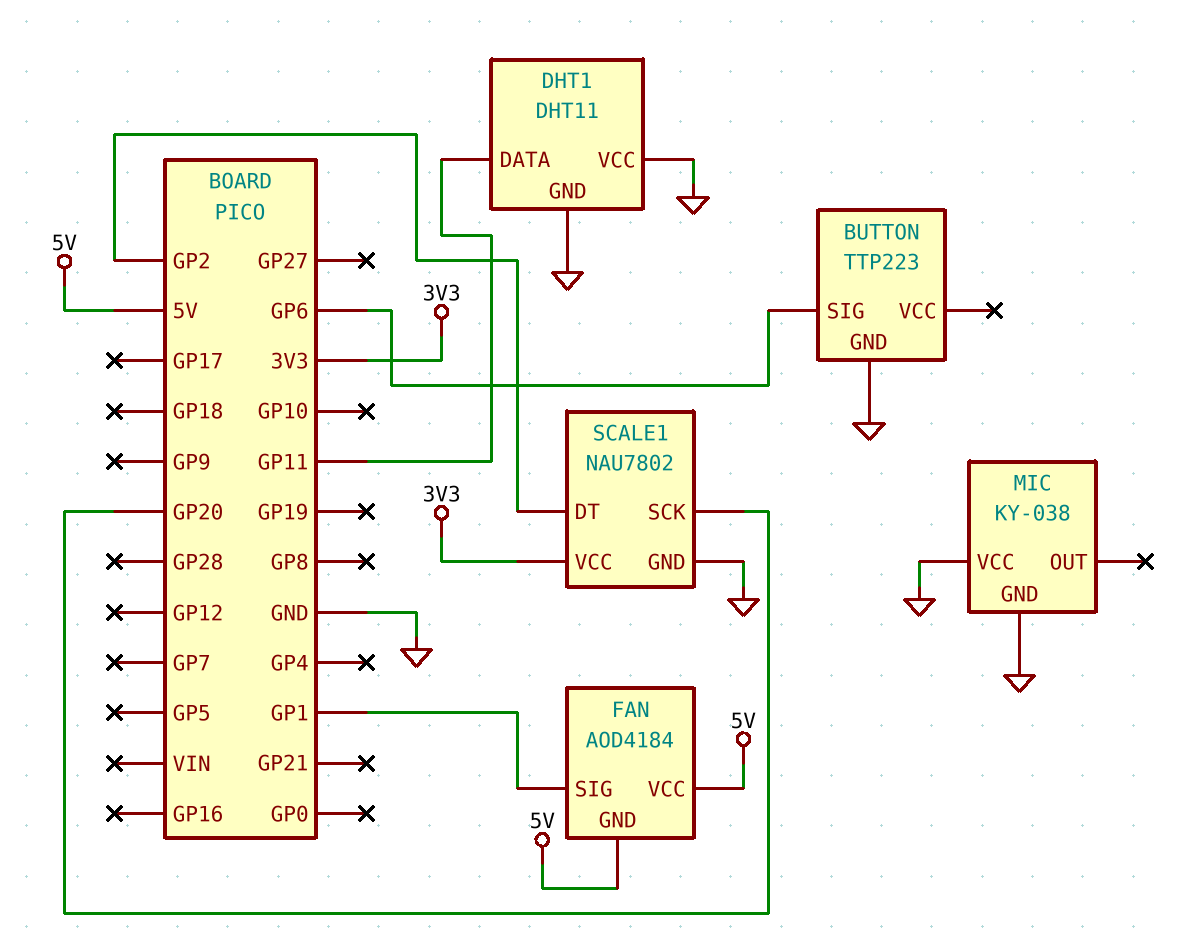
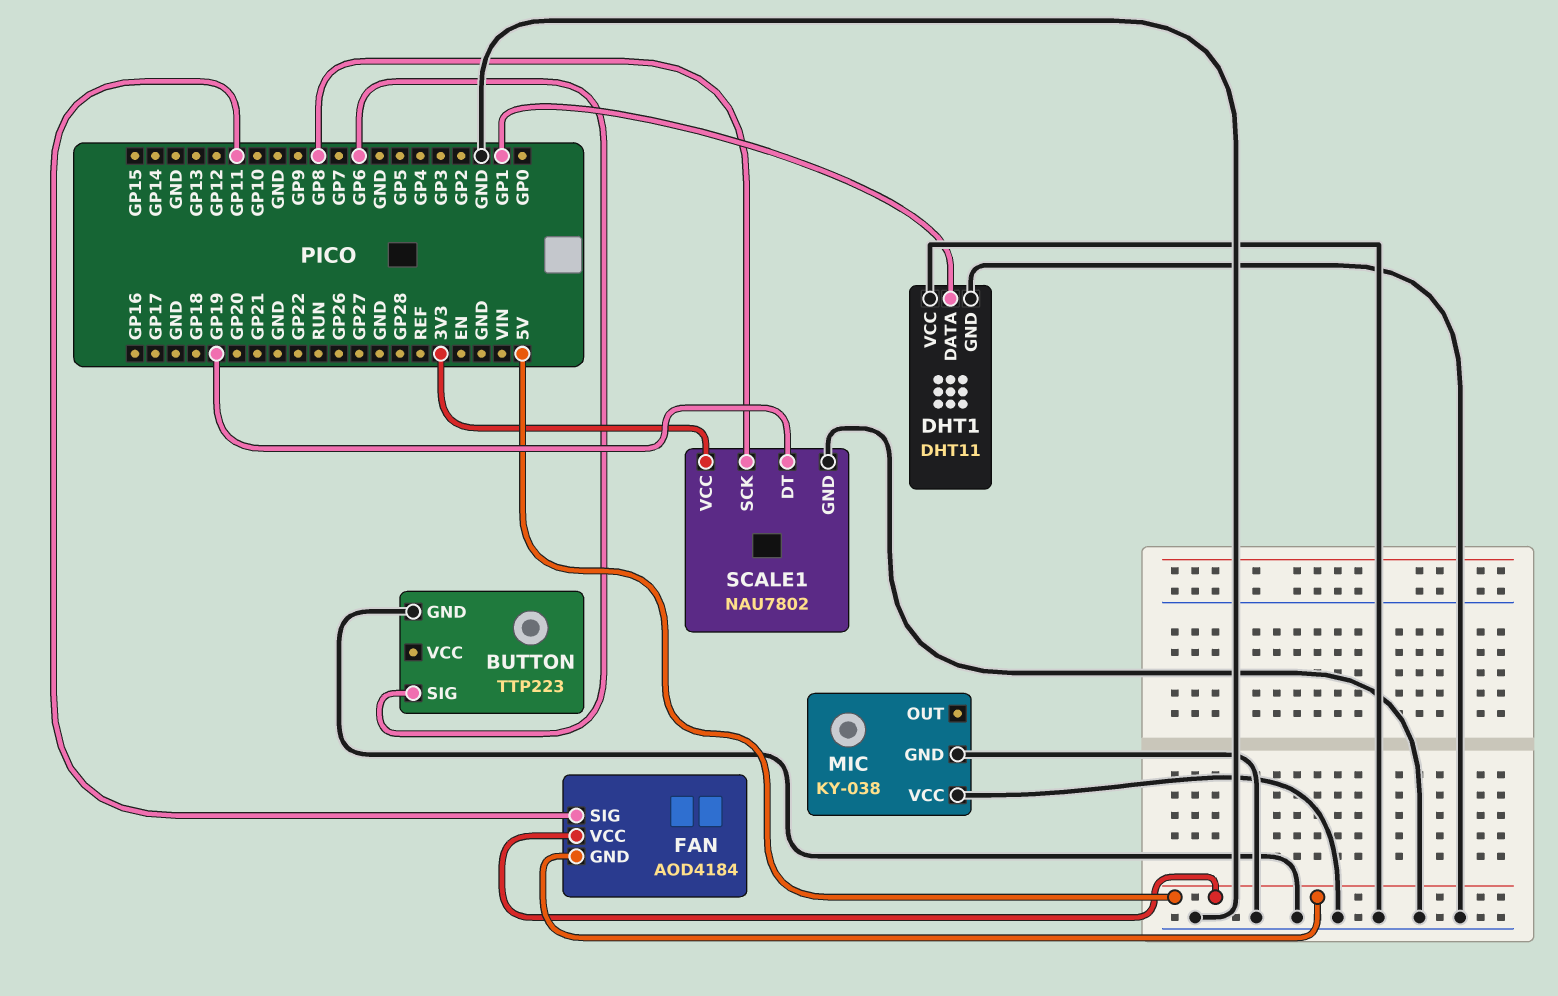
DHT1 pin DATA: GP11 -> GP1
FAN pin SIG: GP1 -> GP11
SCALE1 pin DT: GP2 -> GP19
SCALE1 pin SCK: GP20 -> GP8

